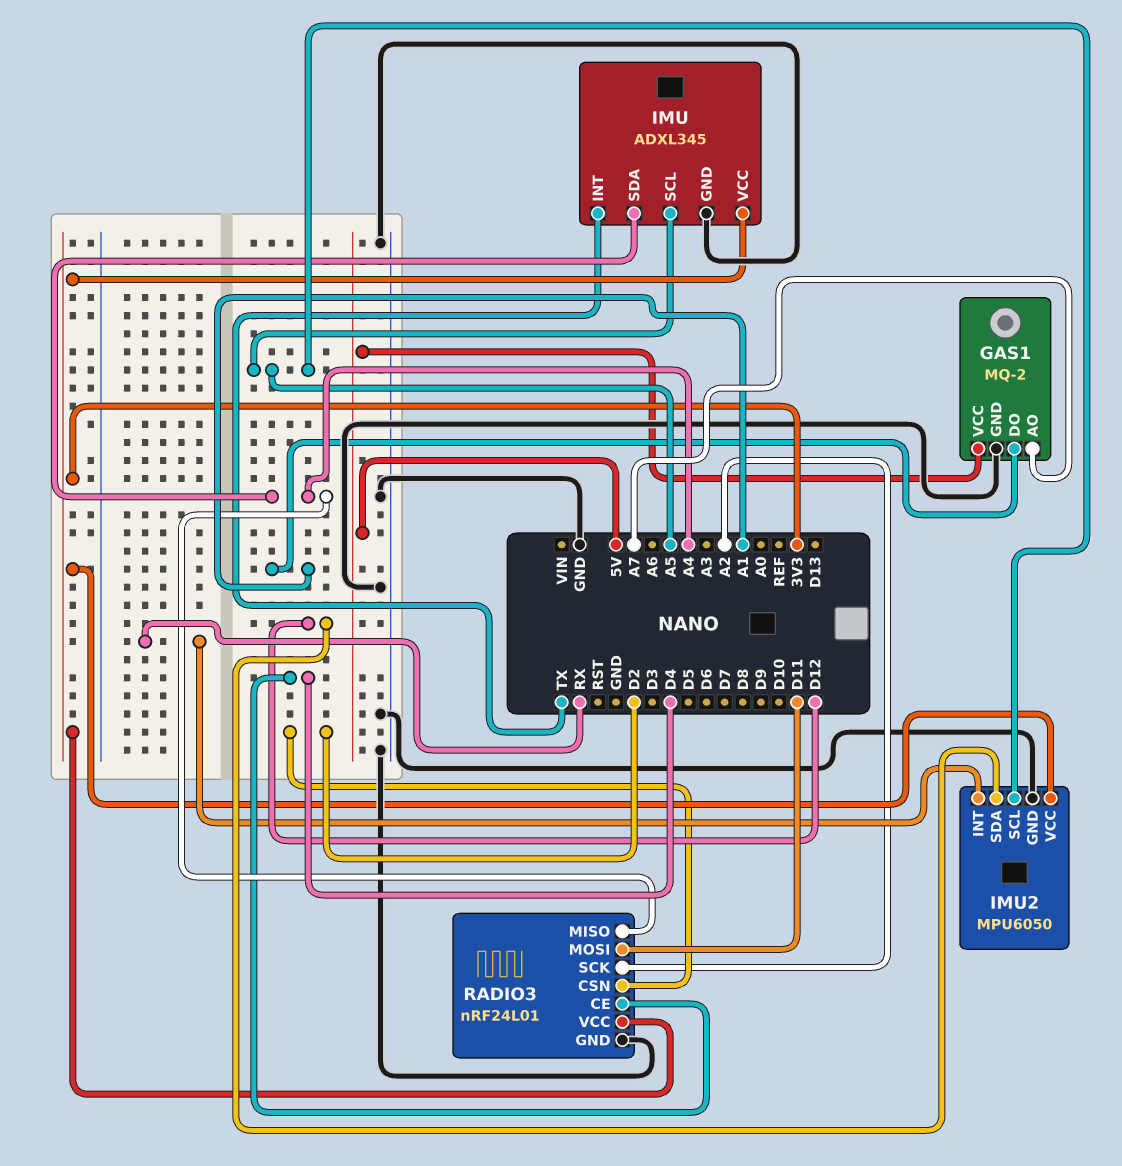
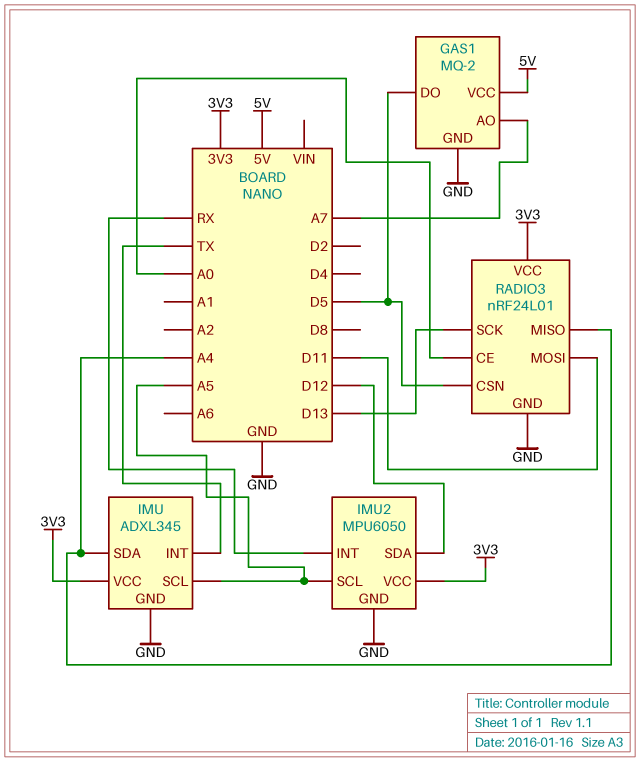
GAS1 pin DO: A1 -> D5
RADIO3 pin CE: D4 -> A0
RADIO3 pin CSN: D2 -> D5
RADIO3 pin SCK: A2 -> D13

